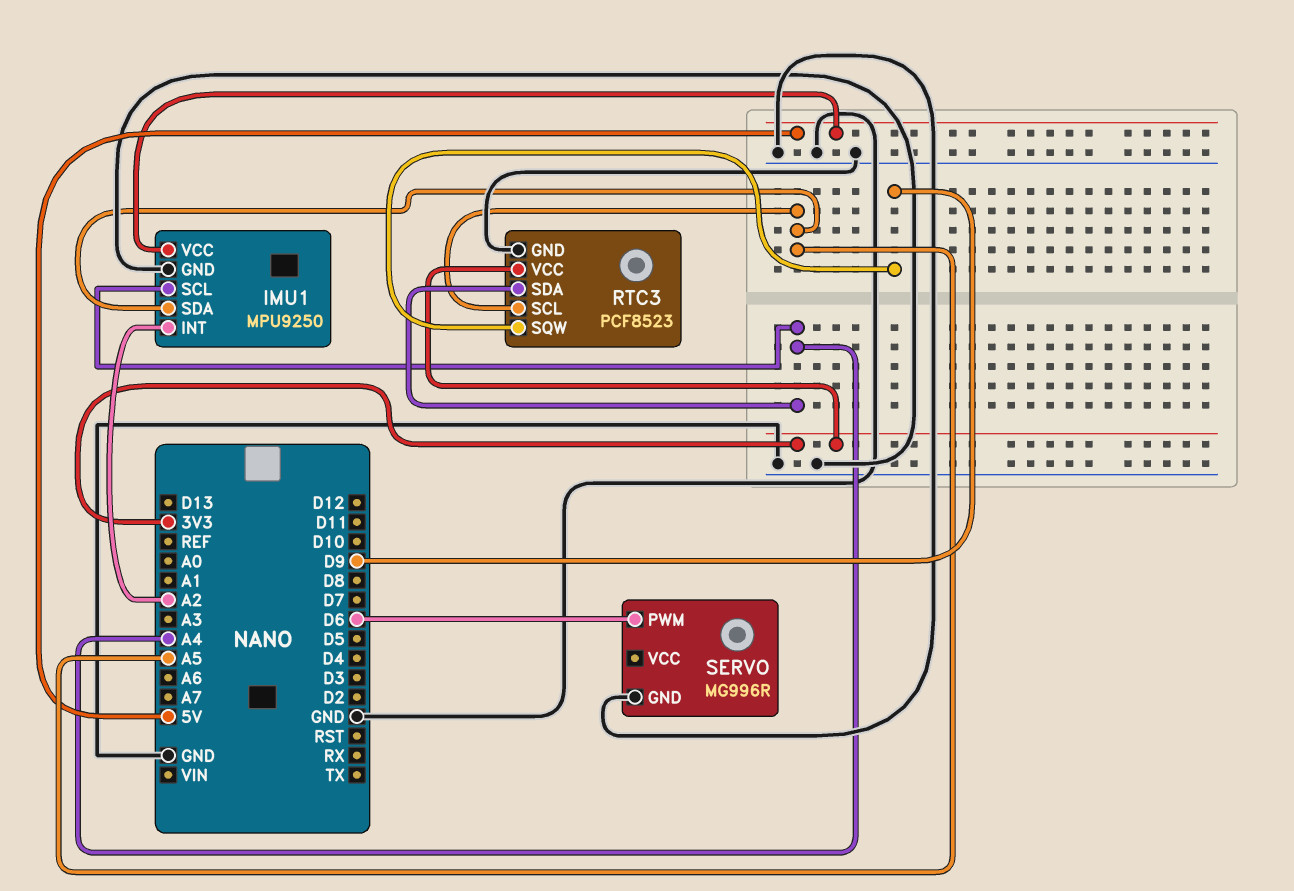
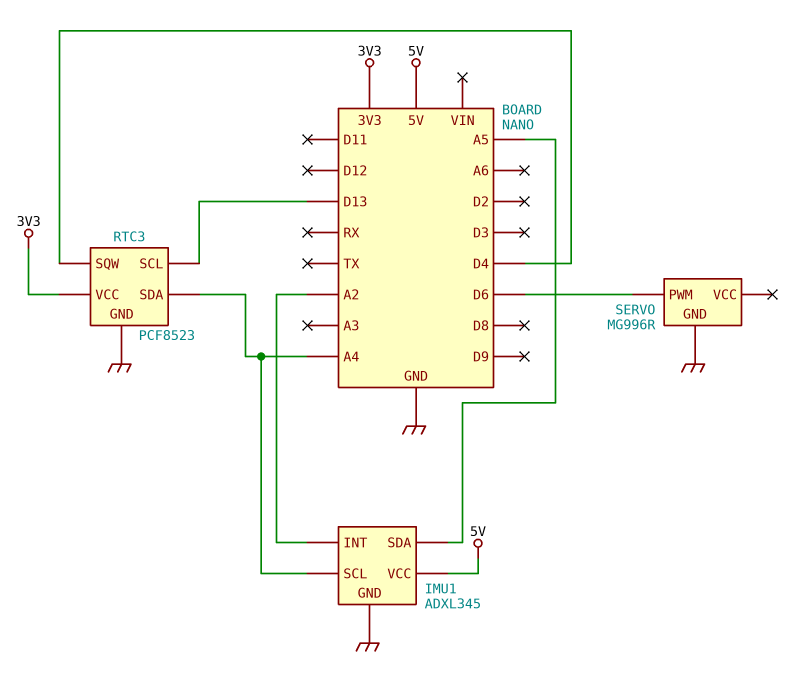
IMU1: MPU9250 -> ADXL345
RTC3 pin SCL: A5 -> D13
RTC3 pin SQW: D9 -> D4

